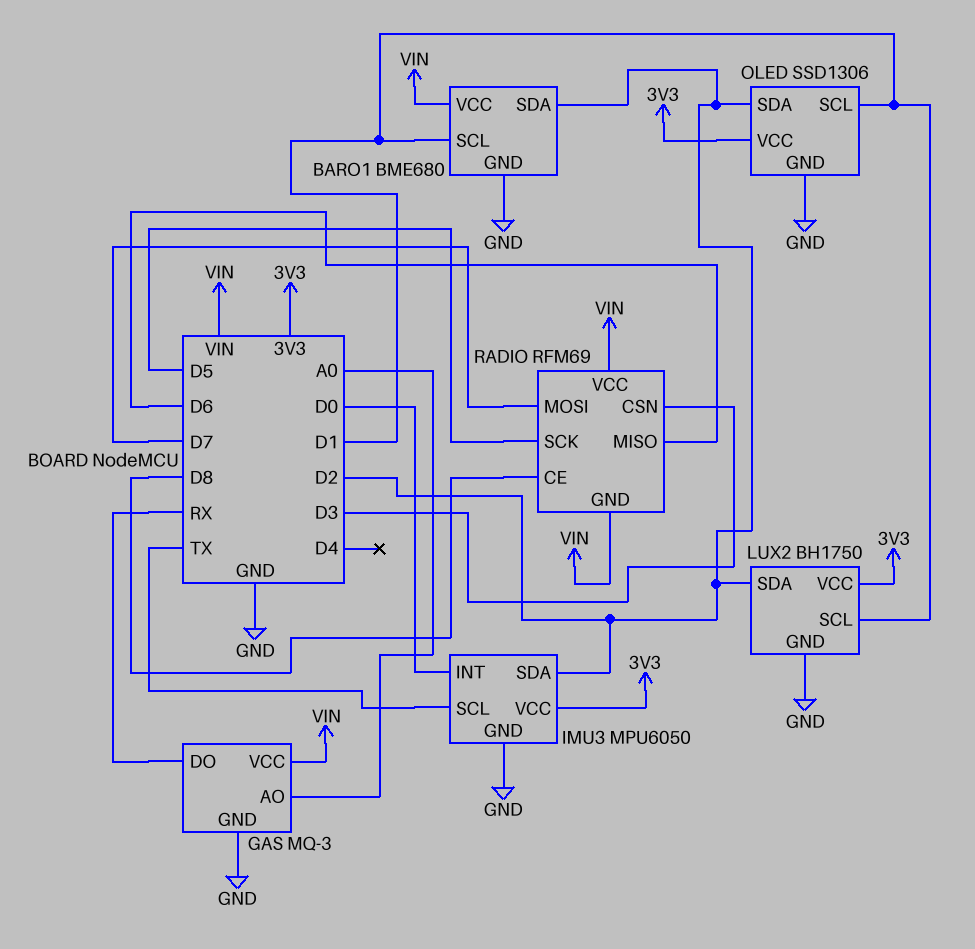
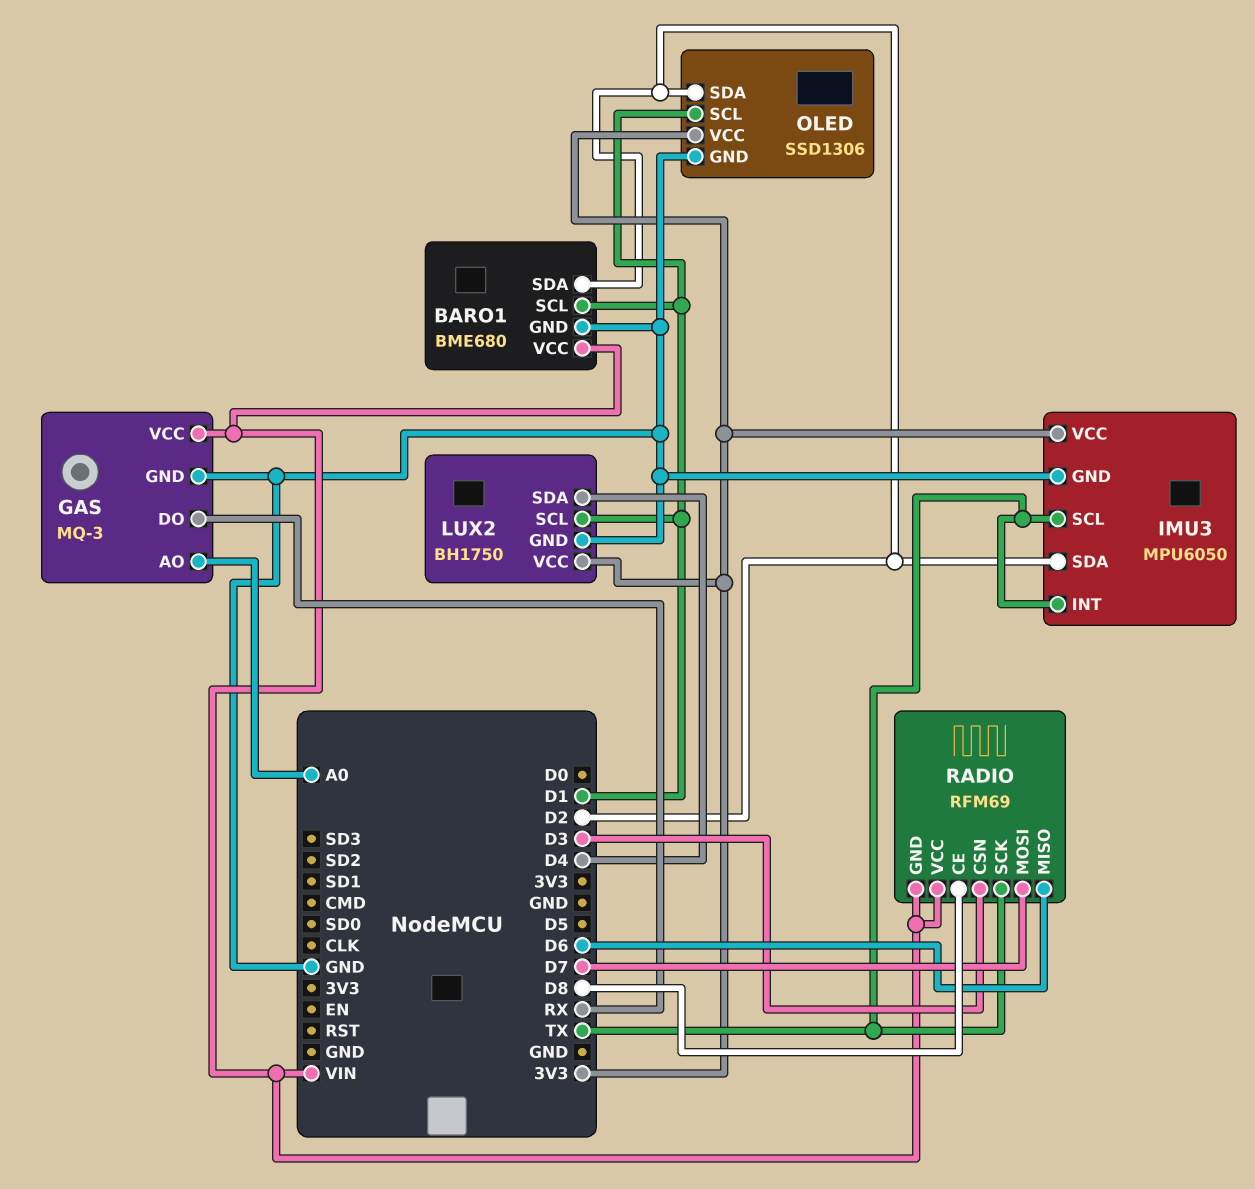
IMU3 pin INT: D0 -> TX
LUX2 pin SDA: D2 -> D4
RADIO pin SCK: D5 -> TX

